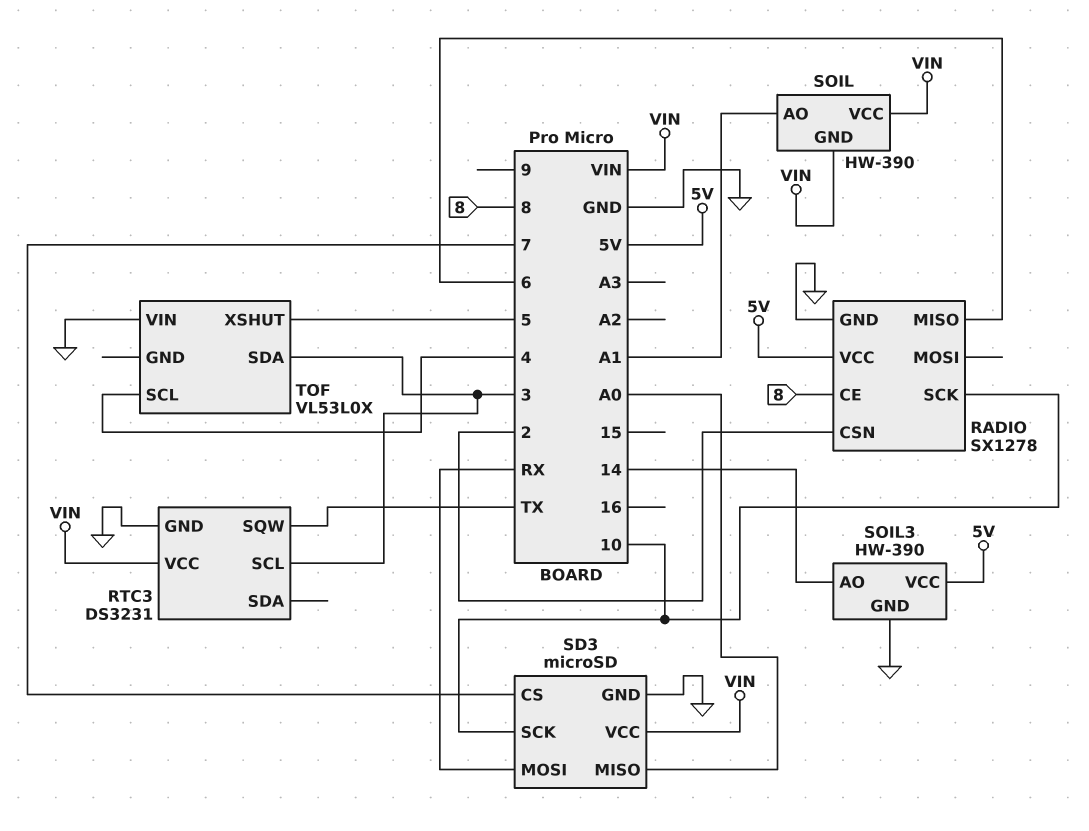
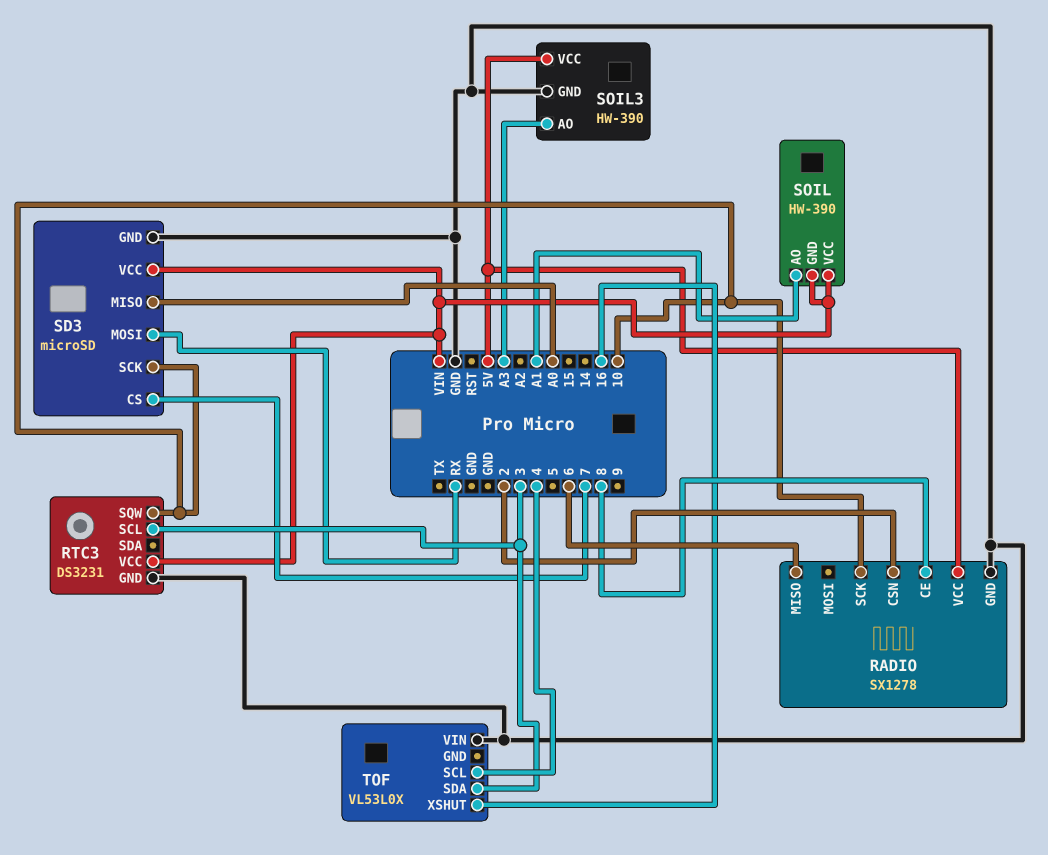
RTC3 pin SQW: TX -> 10
SOIL3 pin AO: 14 -> A3
TOF pin XSHUT: 5 -> 16

